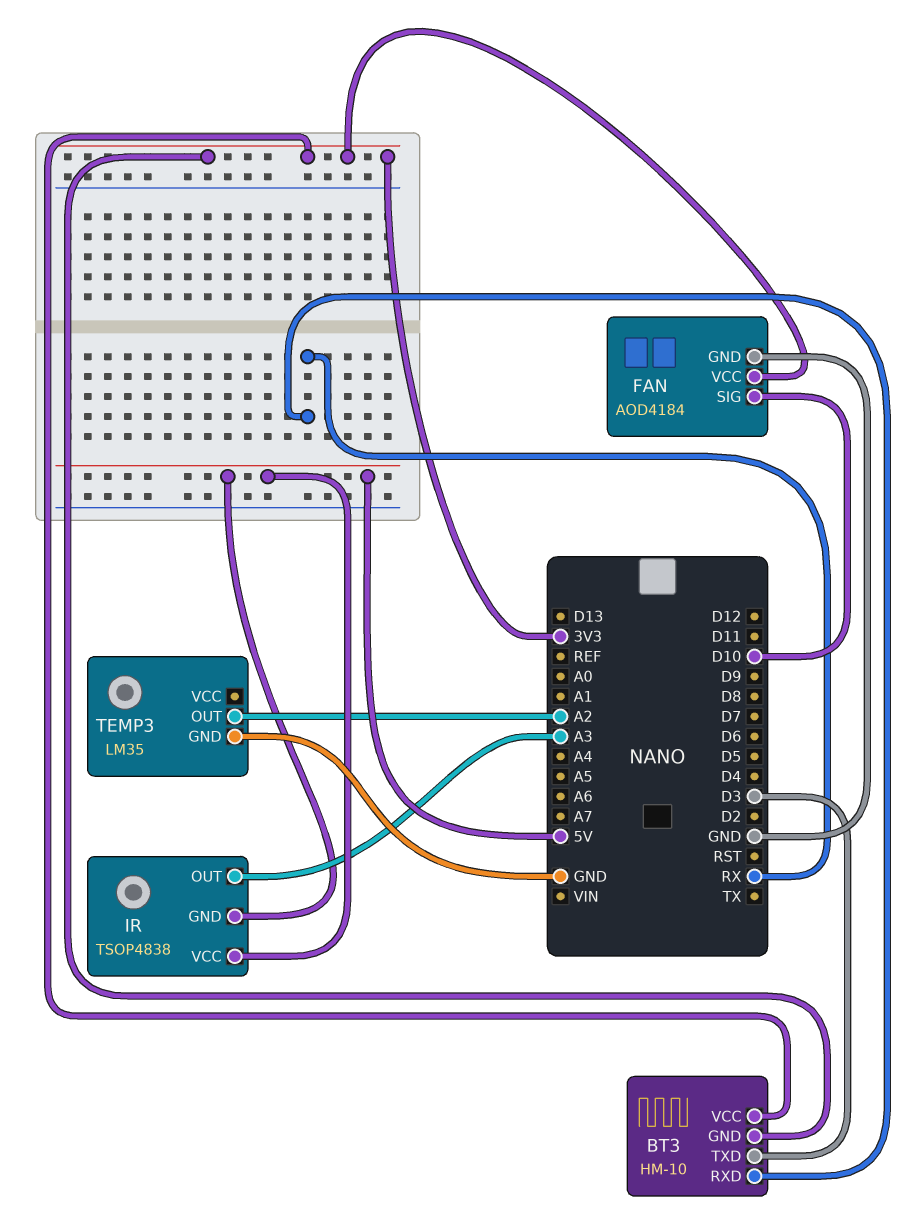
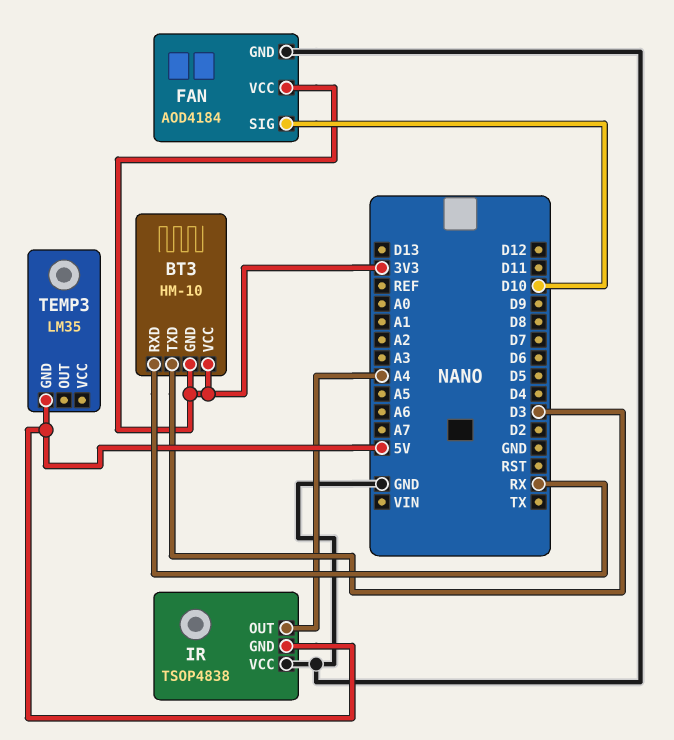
IR pin OUT: A3 -> A4
IR pin VCC: 5V -> GND
TEMP3 pin GND: GND -> 5V
TEMP3 pin OUT: A2 -> none

